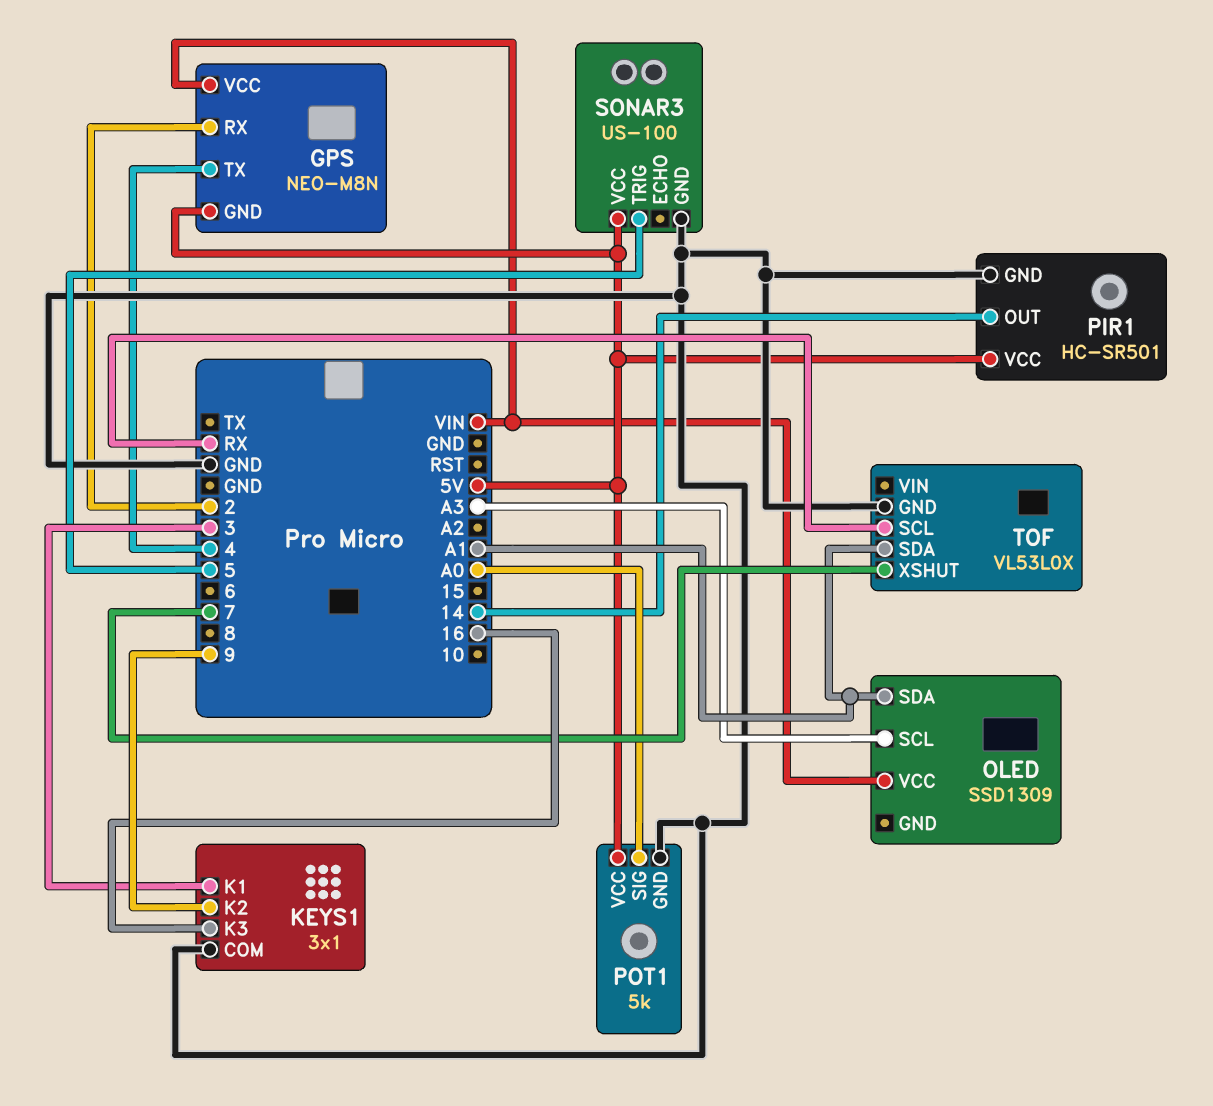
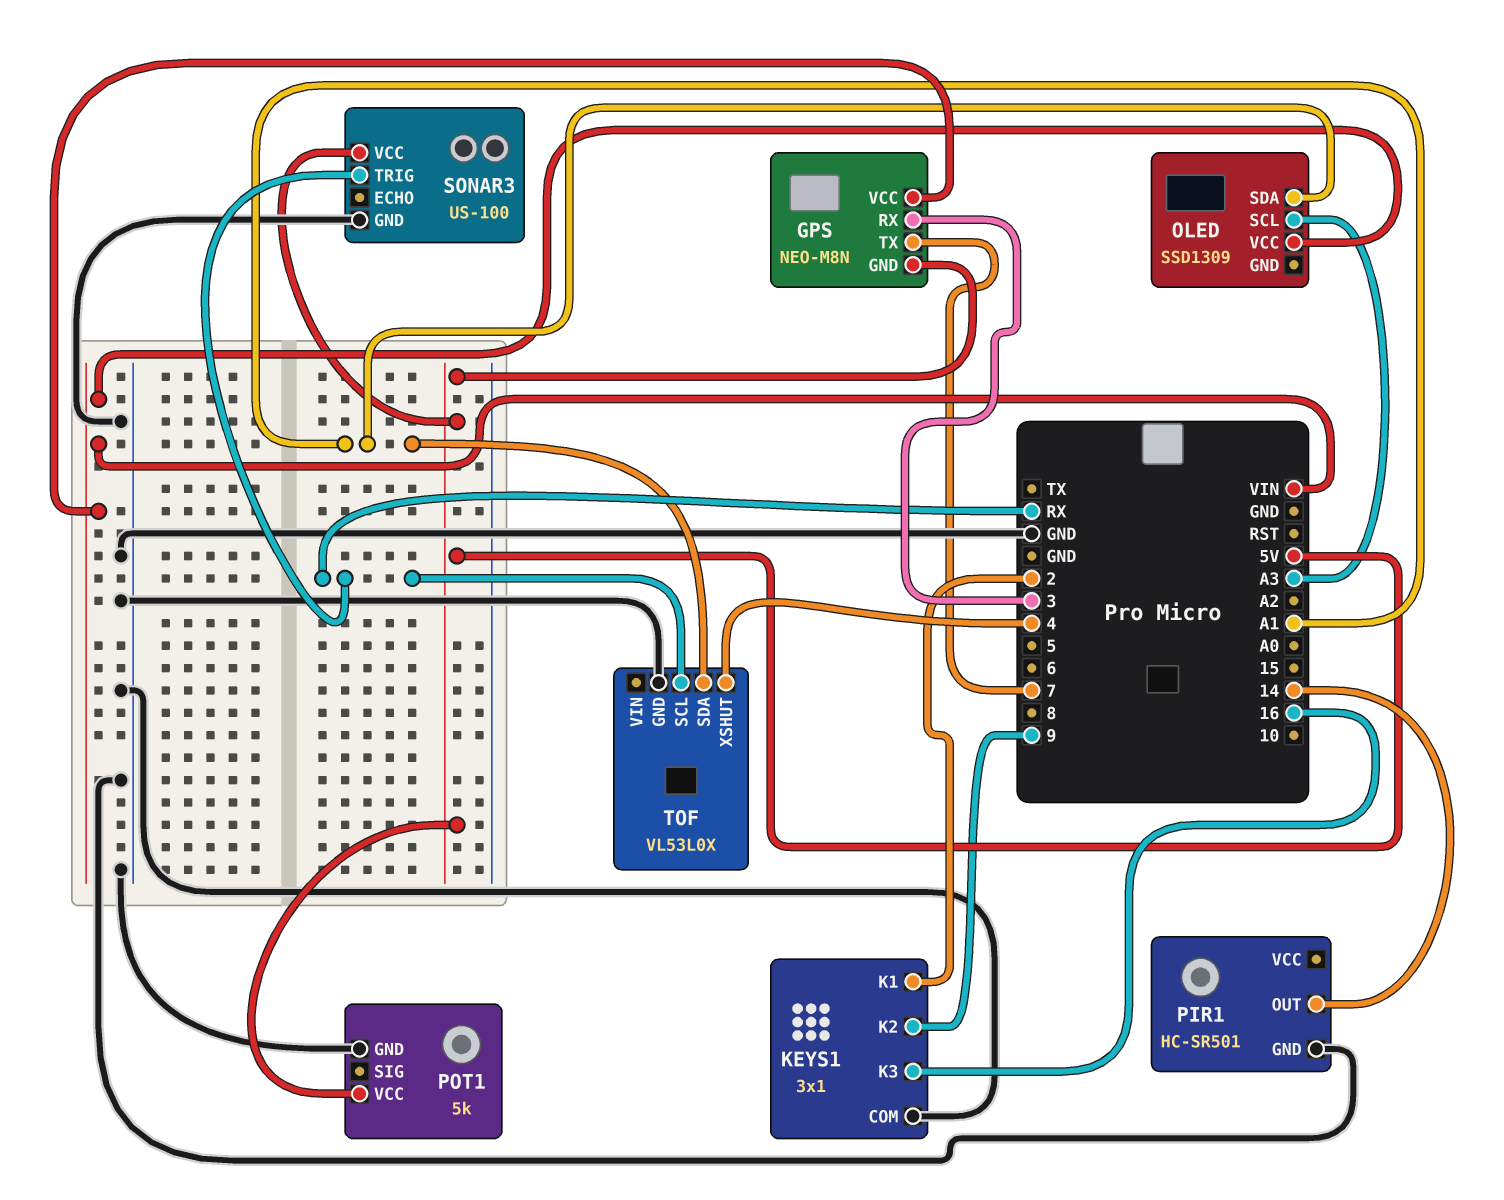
GPS pin RX: 2 -> 3
GPS pin TX: 4 -> 7
KEYS1 pin K1: 3 -> 2
PIR1 pin VCC: 5V -> none
POT1 pin SIG: A0 -> none
SONAR3 pin TRIG: 5 -> RX
TOF pin XSHUT: 7 -> 4

